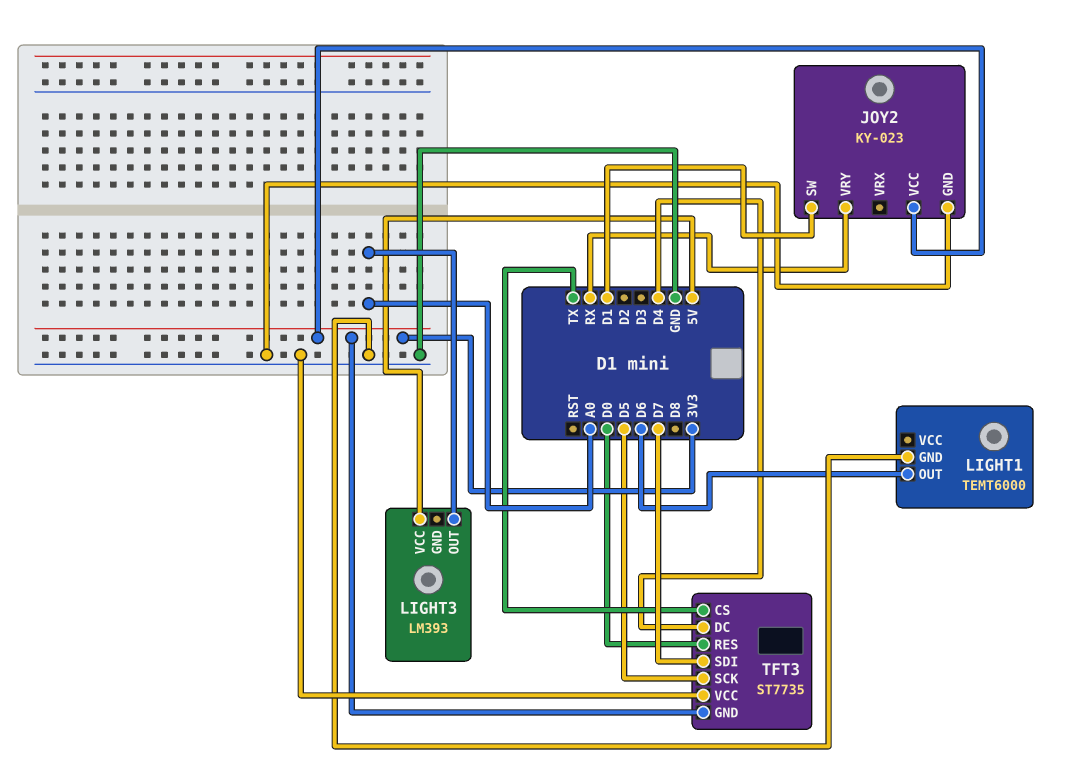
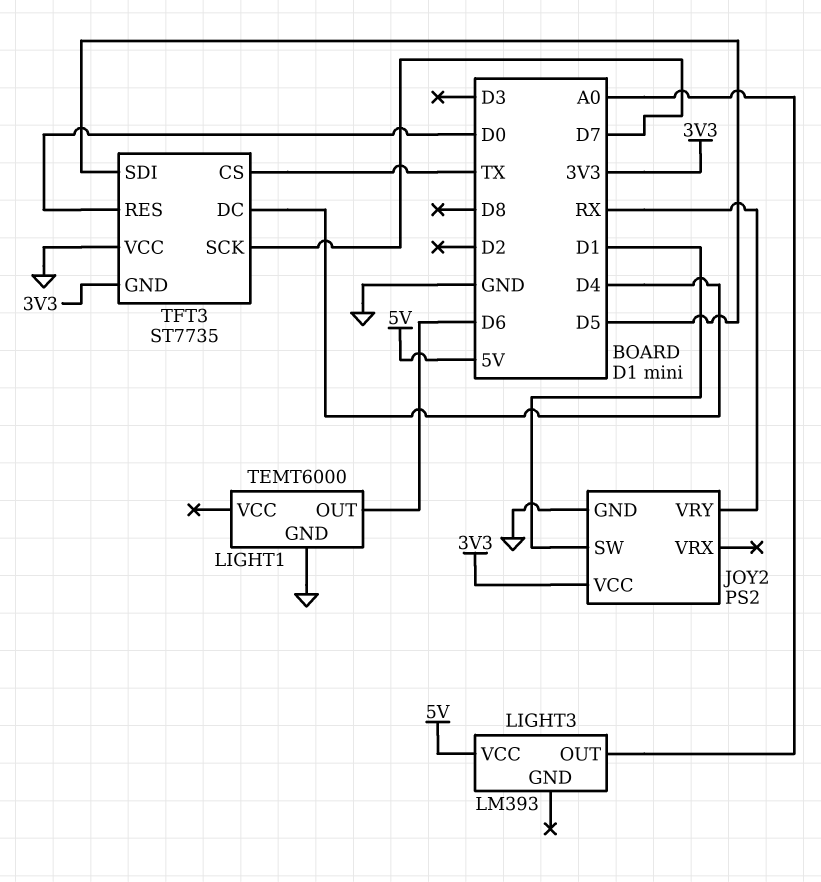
JOY2: KY-023 -> PS2
TFT3 pin SCK: D5 -> D7
TFT3 pin SDI: D7 -> D5

